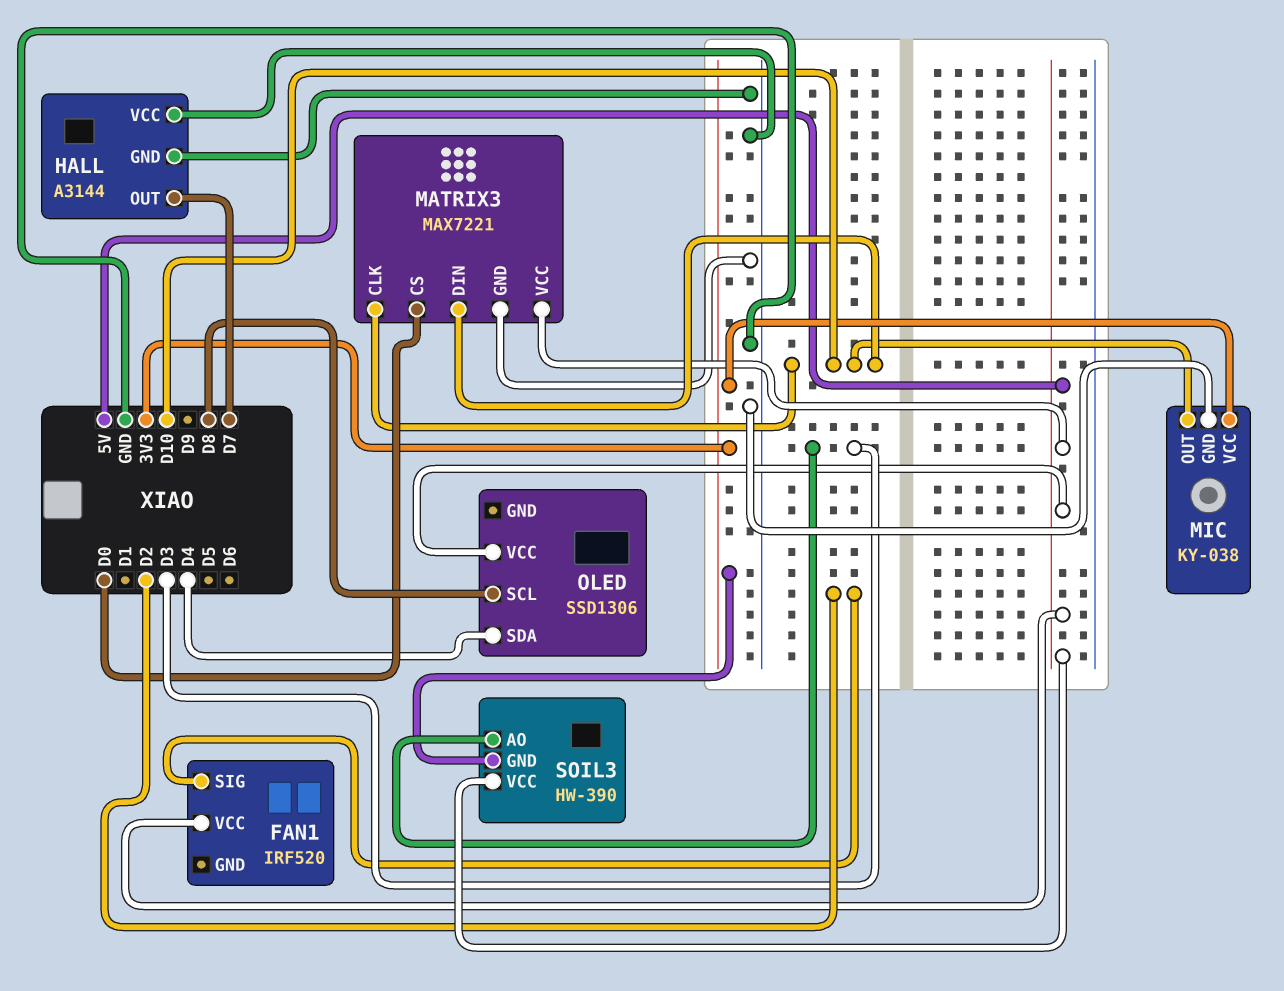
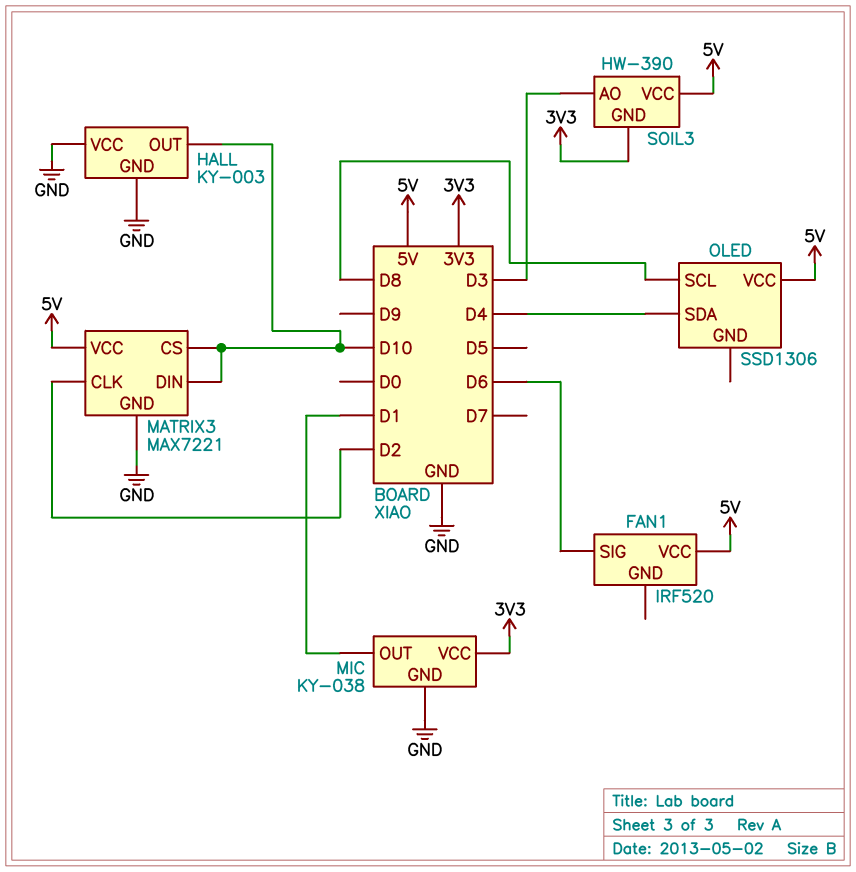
FAN1 pin SIG: D2 -> D6
HALL: A3144 -> KY-003
HALL pin OUT: D7 -> D10
MATRIX3 pin CLK: D10 -> D2
MATRIX3 pin CS: D0 -> D10
MIC pin OUT: D10 -> D1

